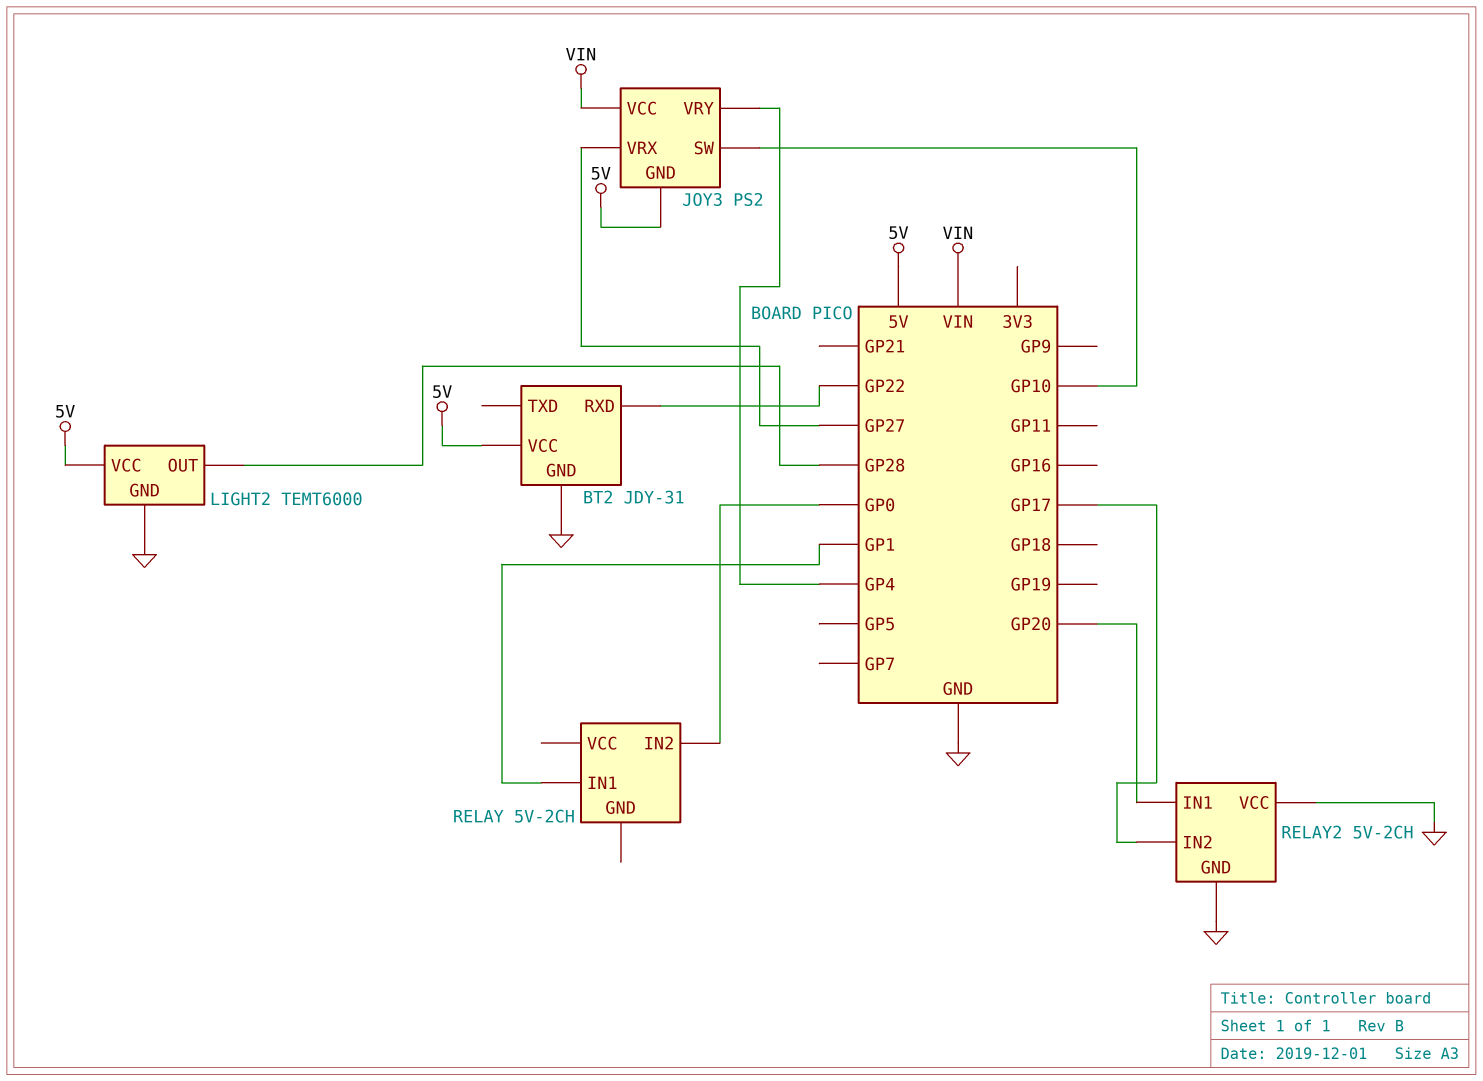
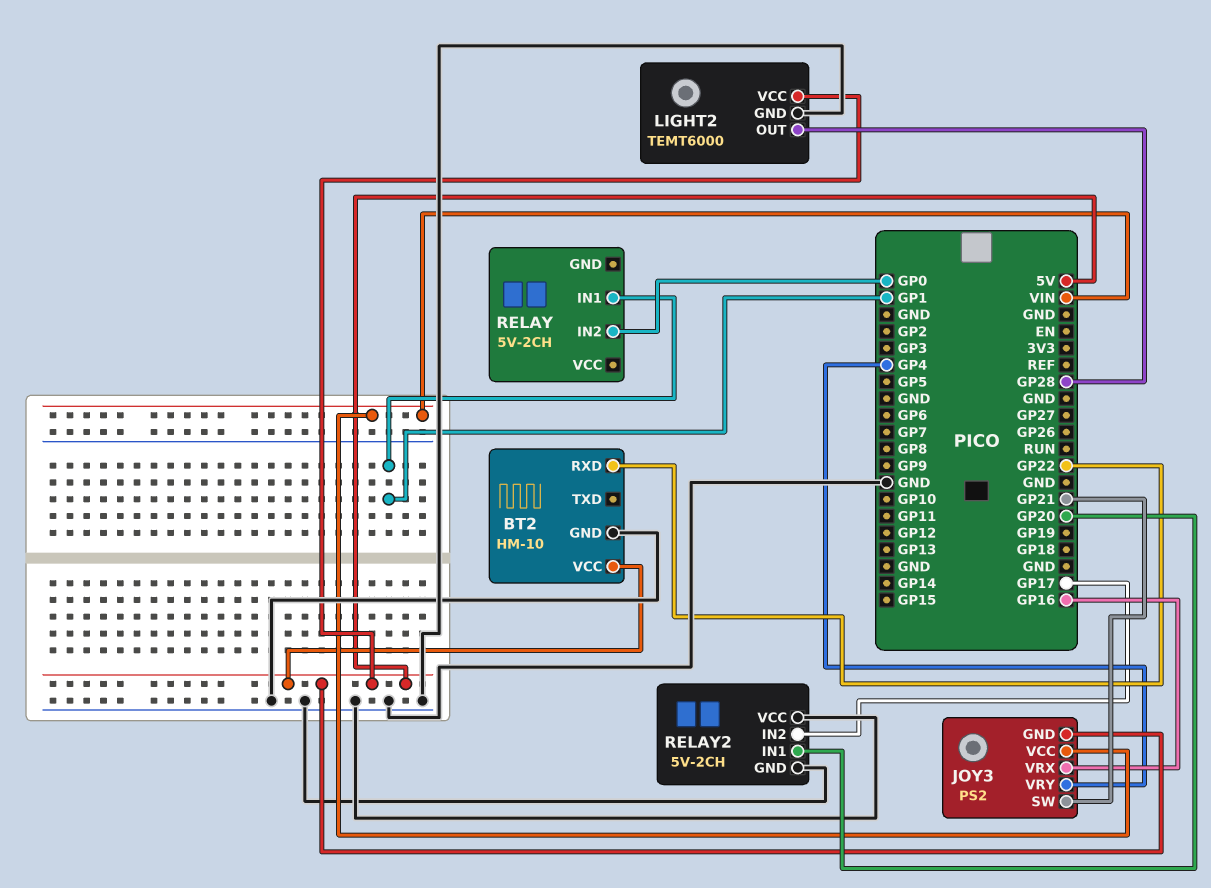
BT2: JDY-31 -> HM-10
JOY3 pin SW: GP10 -> GP21
JOY3 pin VRX: GP27 -> GP16

